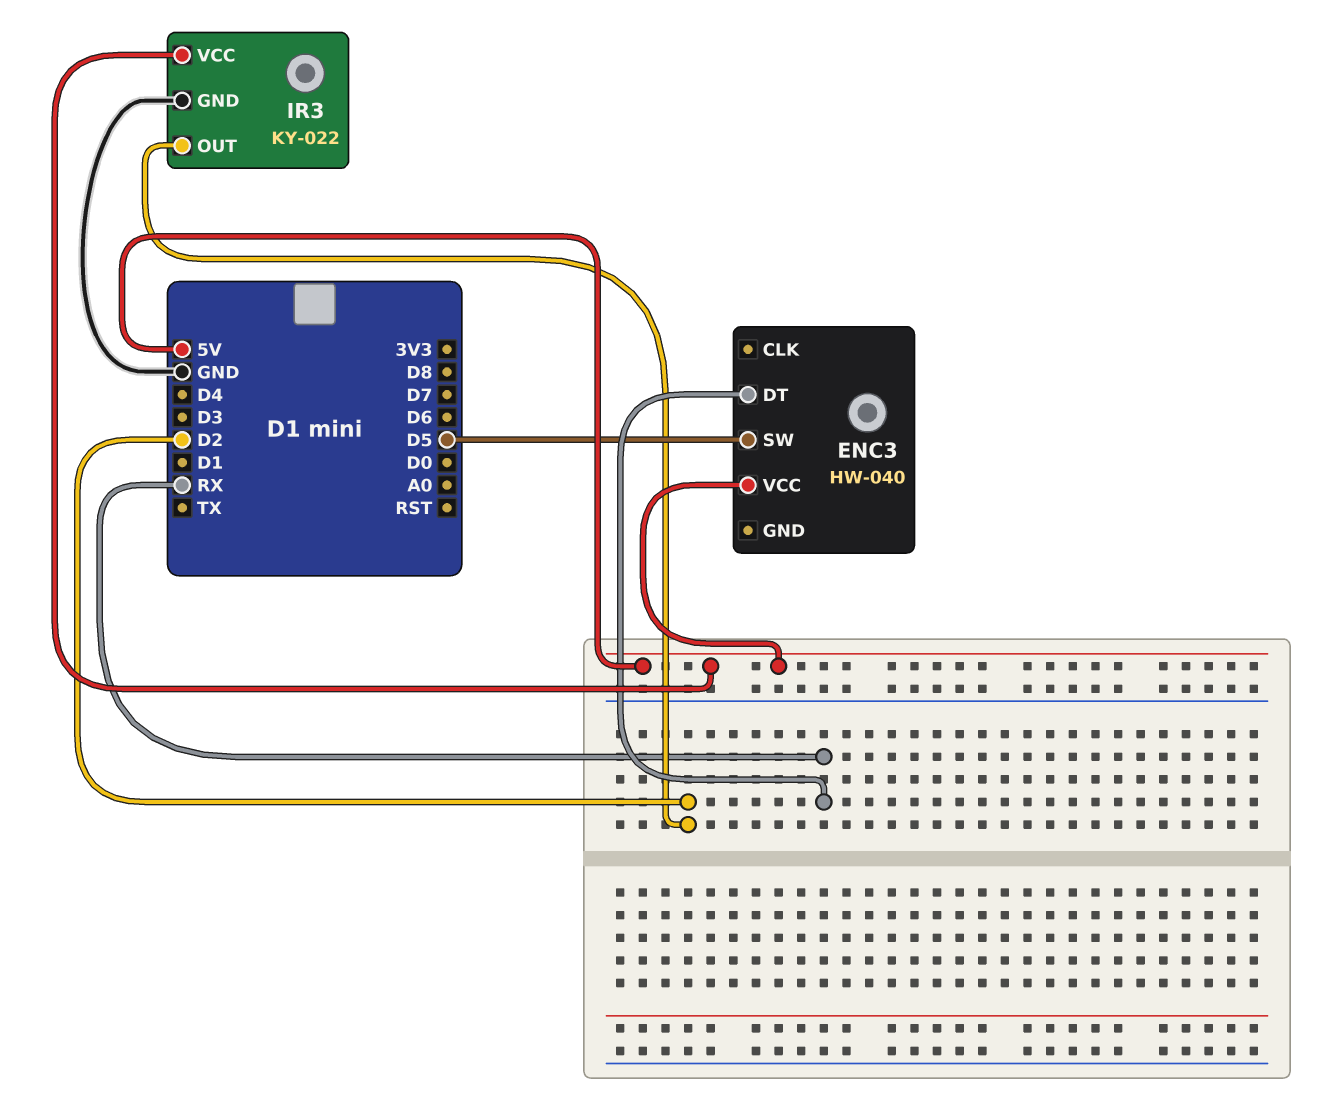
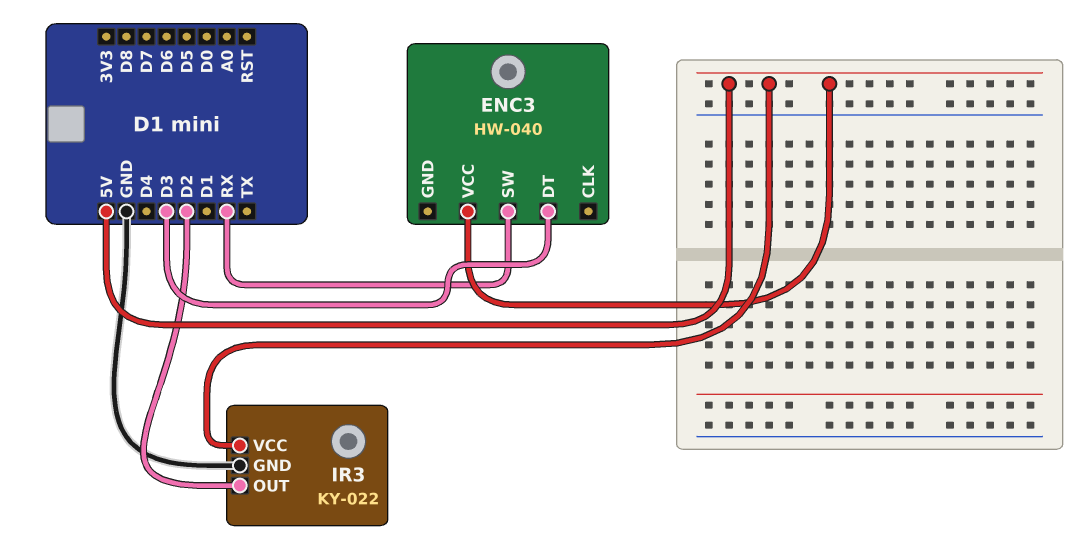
ENC3 pin DT: RX -> D3
ENC3 pin SW: D5 -> RX

